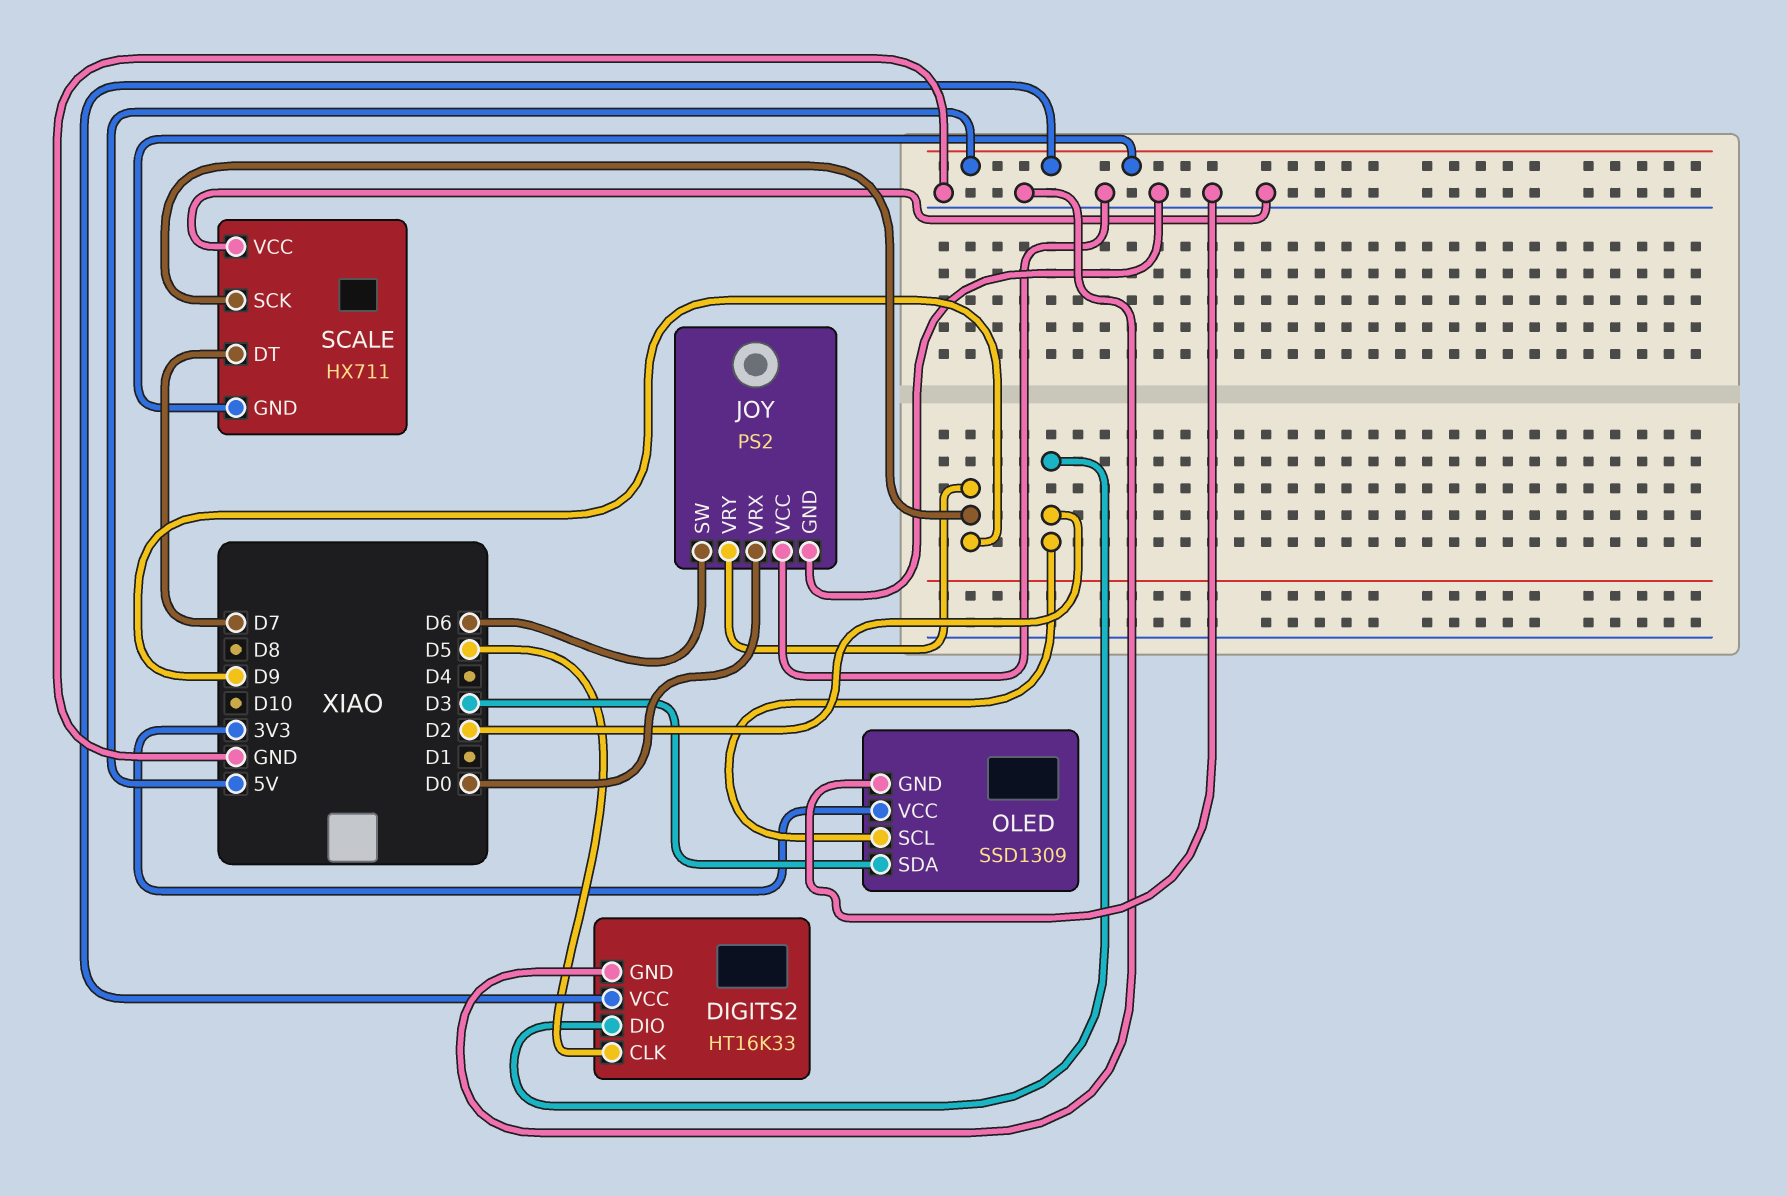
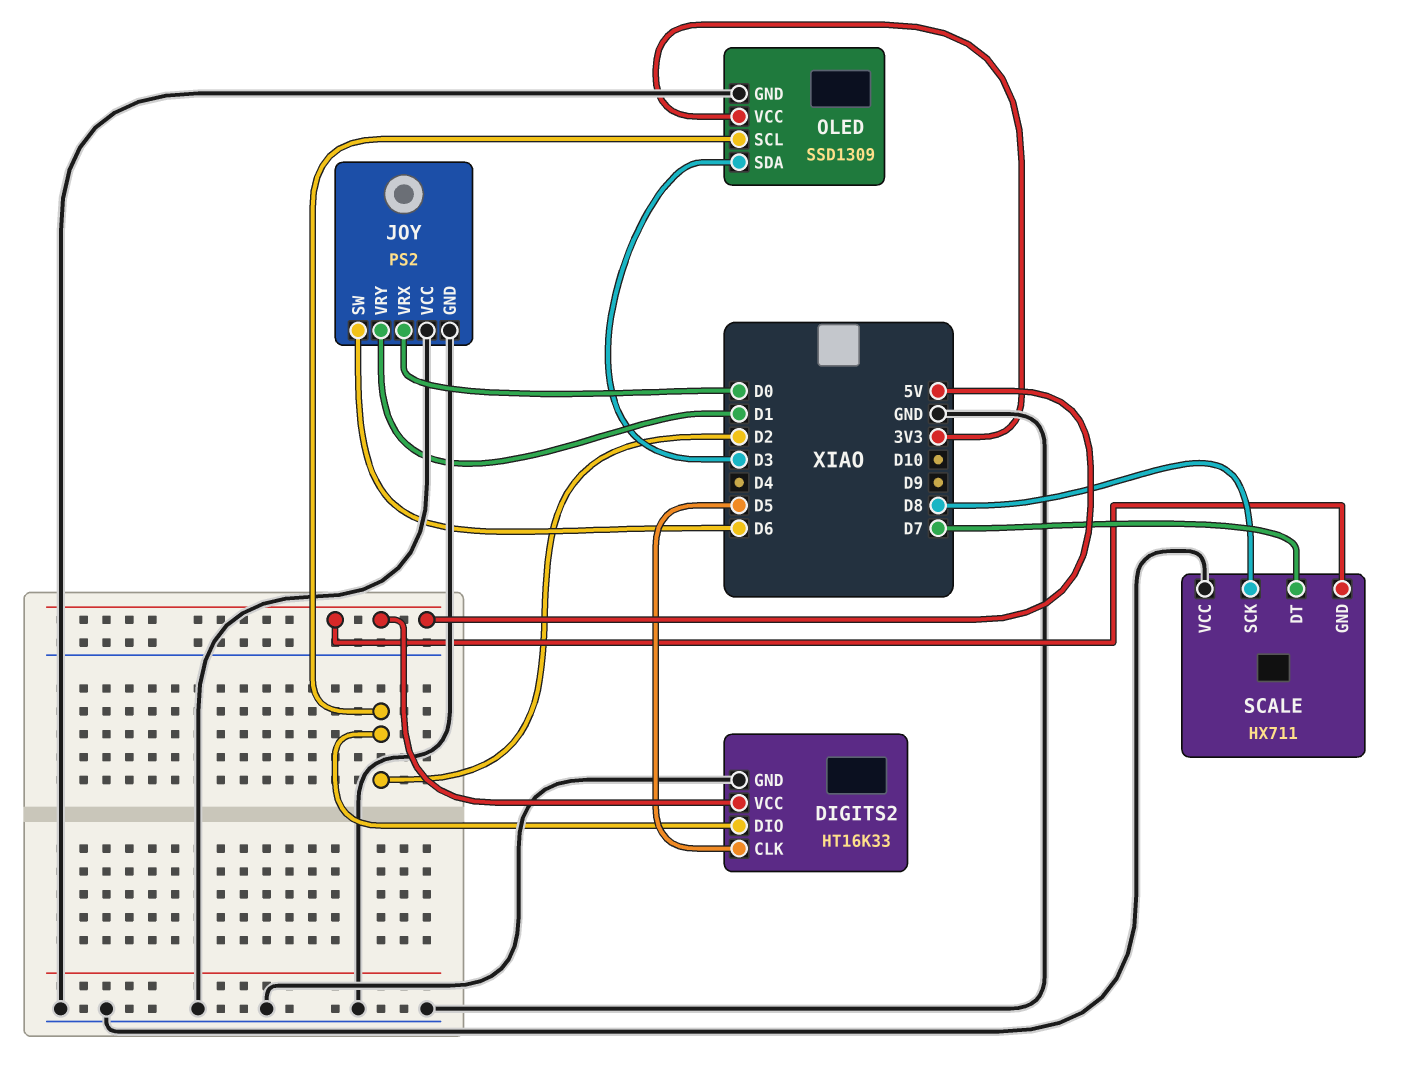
JOY pin VRY: D9 -> D1
SCALE pin SCK: D9 -> D8

